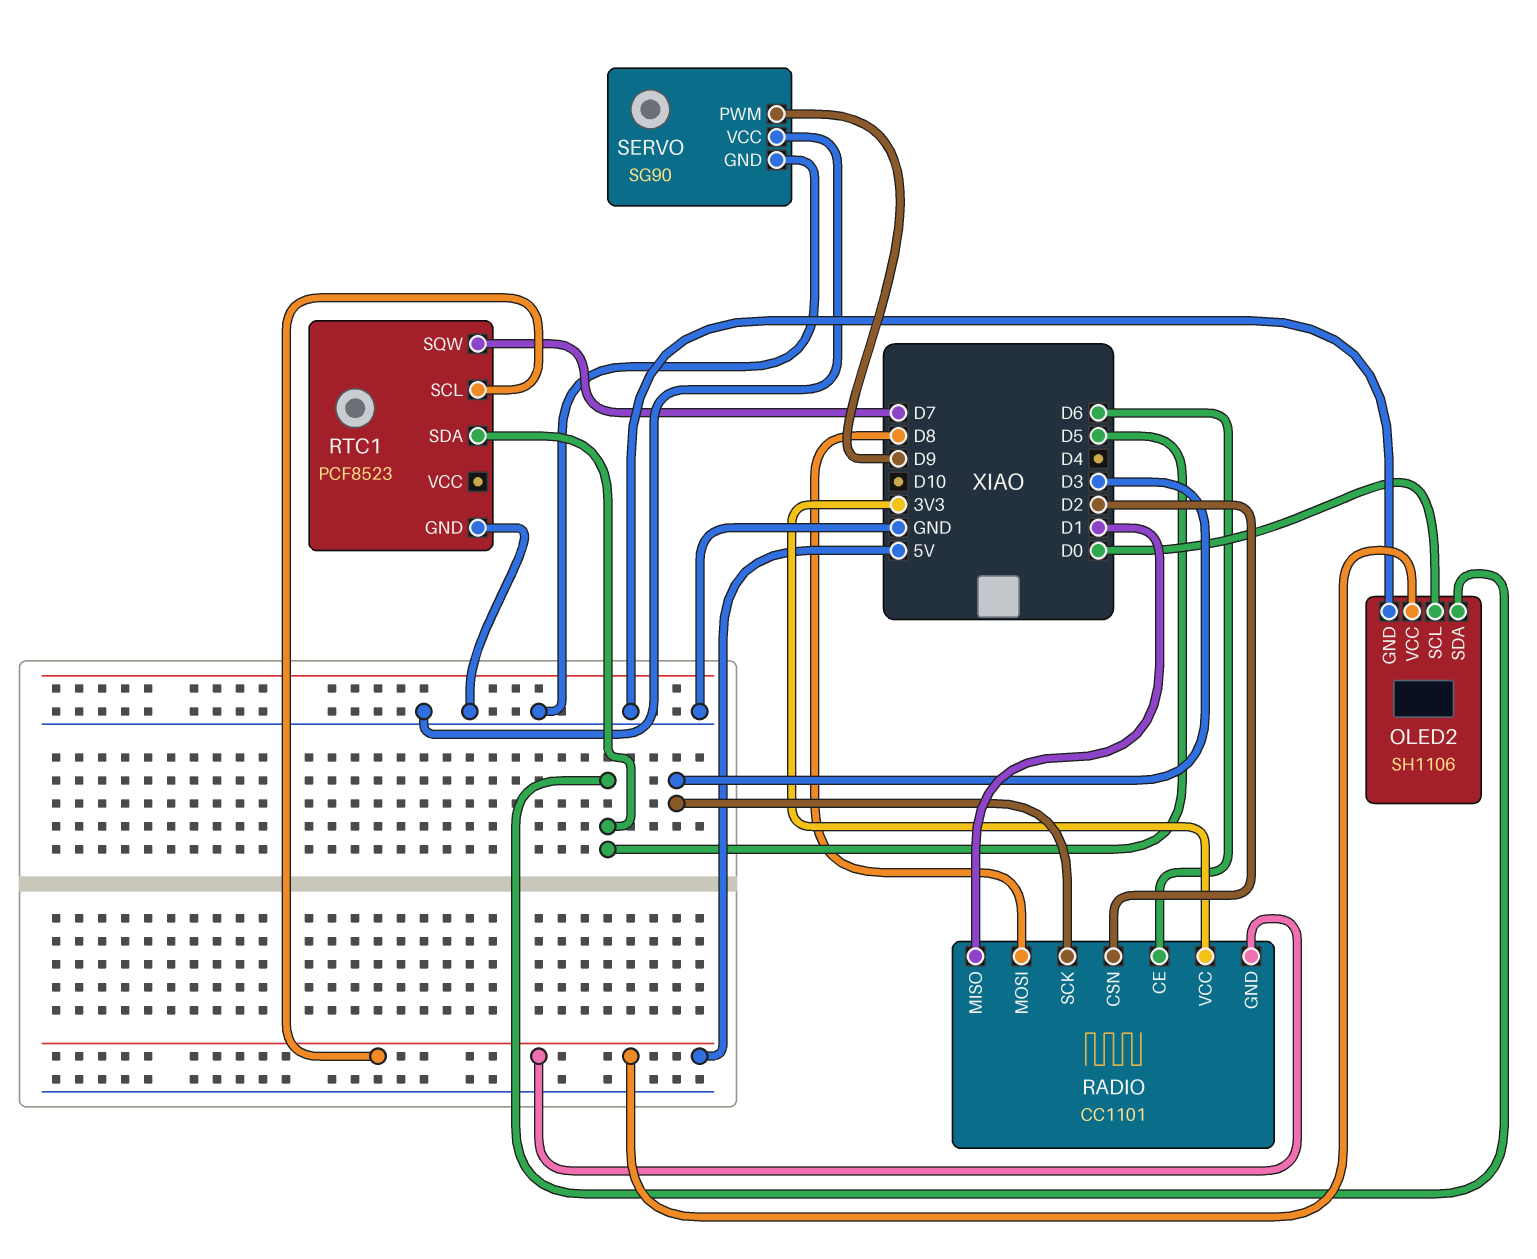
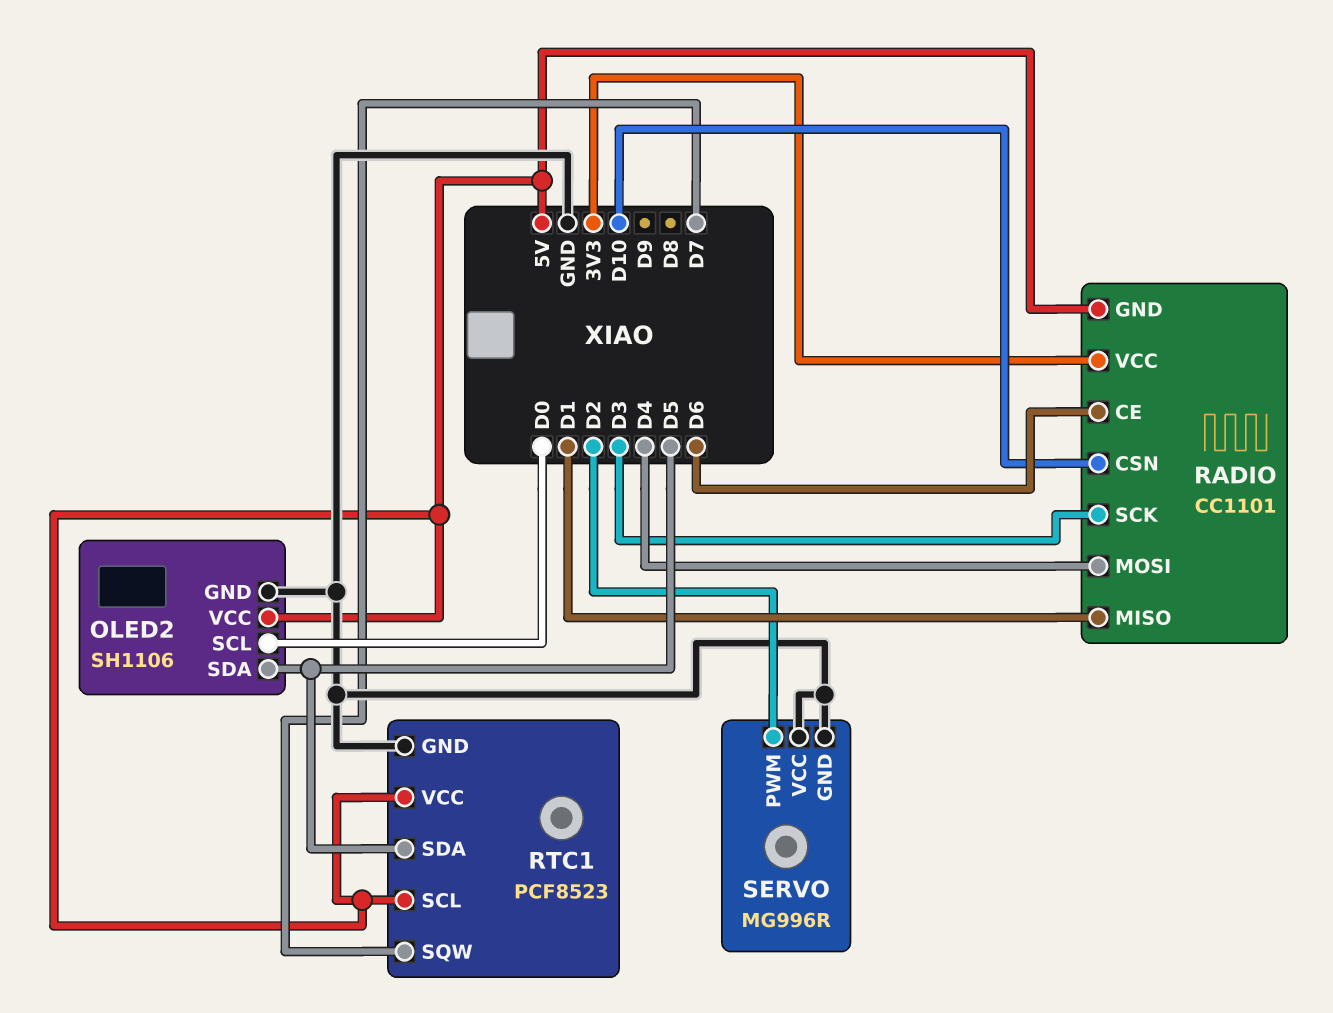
RADIO pin CSN: D2 -> D10
RADIO pin MOSI: D8 -> D4
RTC1 pin VCC: none -> 5V
SERVO: SG90 -> MG996R
SERVO pin PWM: D9 -> D2

